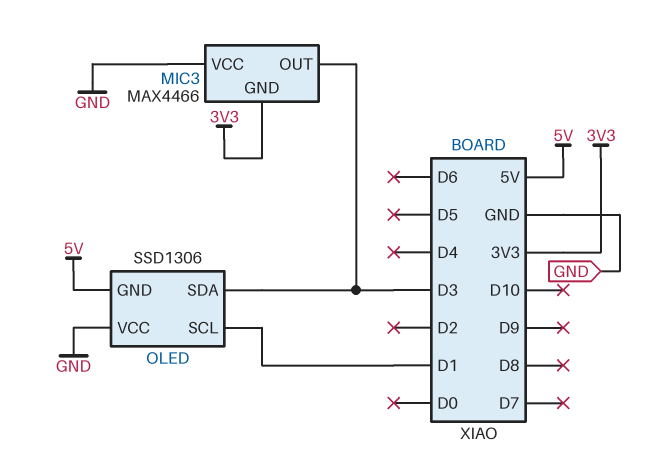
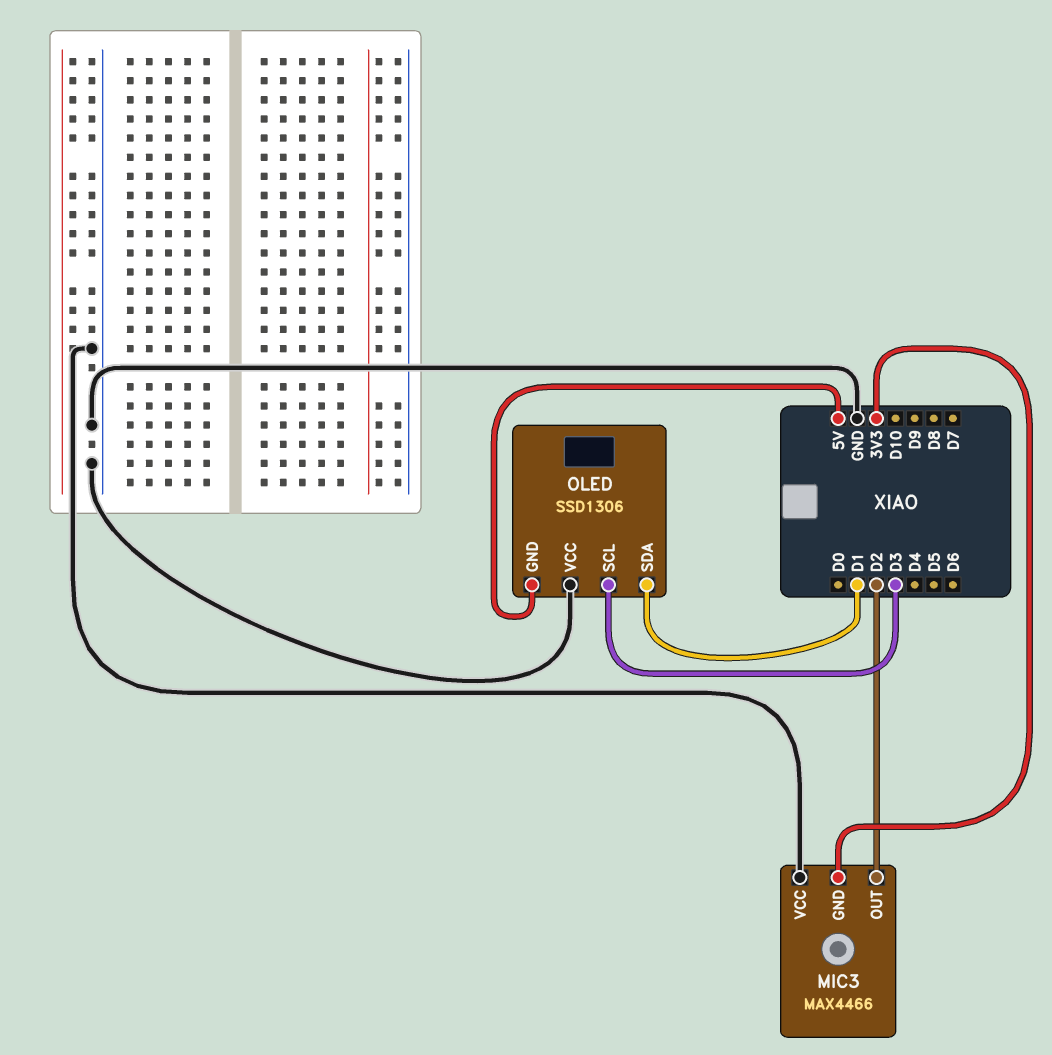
MIC3 pin OUT: D3 -> D2
OLED pin SCL: D1 -> D3
OLED pin SDA: D3 -> D1

